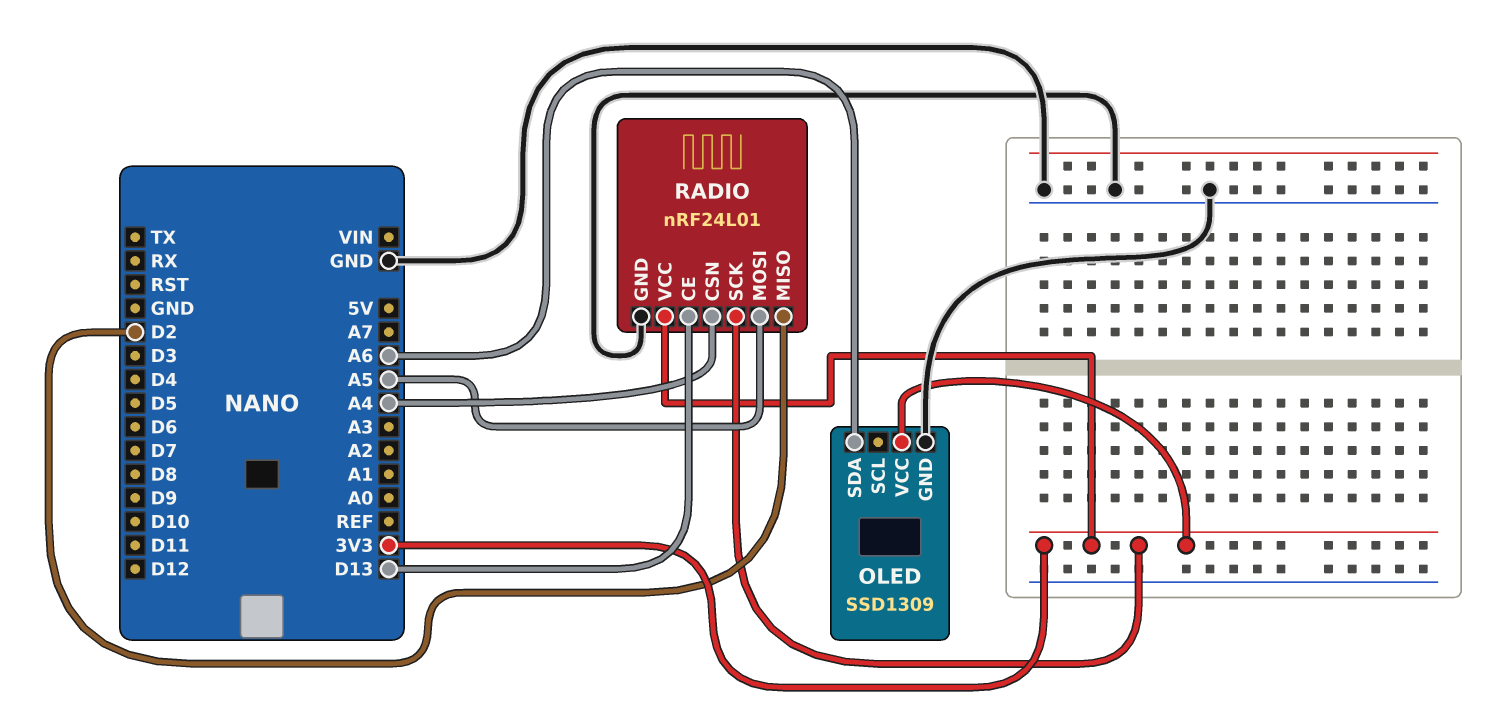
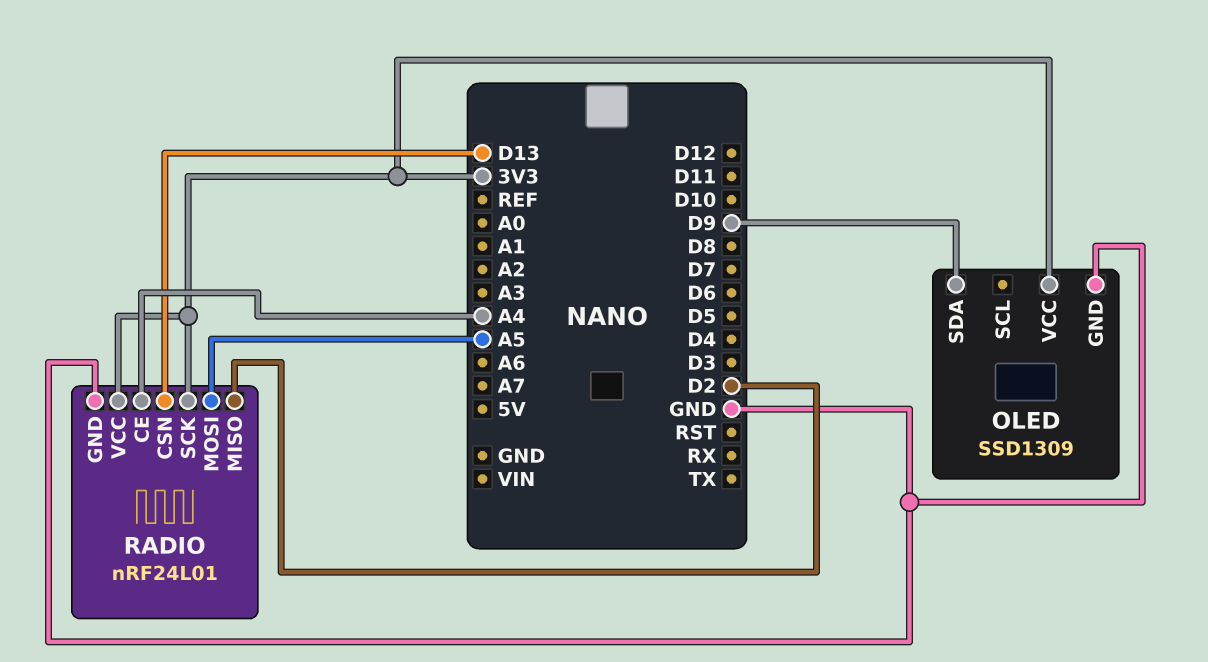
OLED pin SDA: A6 -> D9
RADIO pin CE: D13 -> A4
RADIO pin CSN: A4 -> D13

